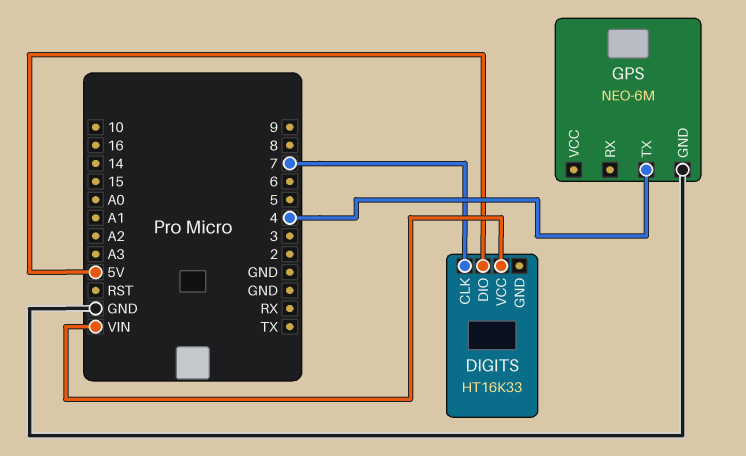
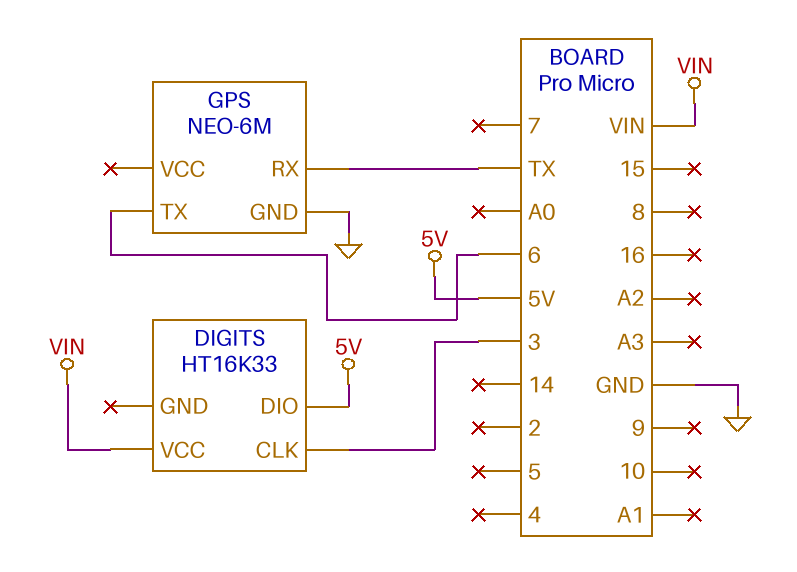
DIGITS pin CLK: 7 -> 3
GPS pin RX: none -> TX
GPS pin TX: 4 -> 6

